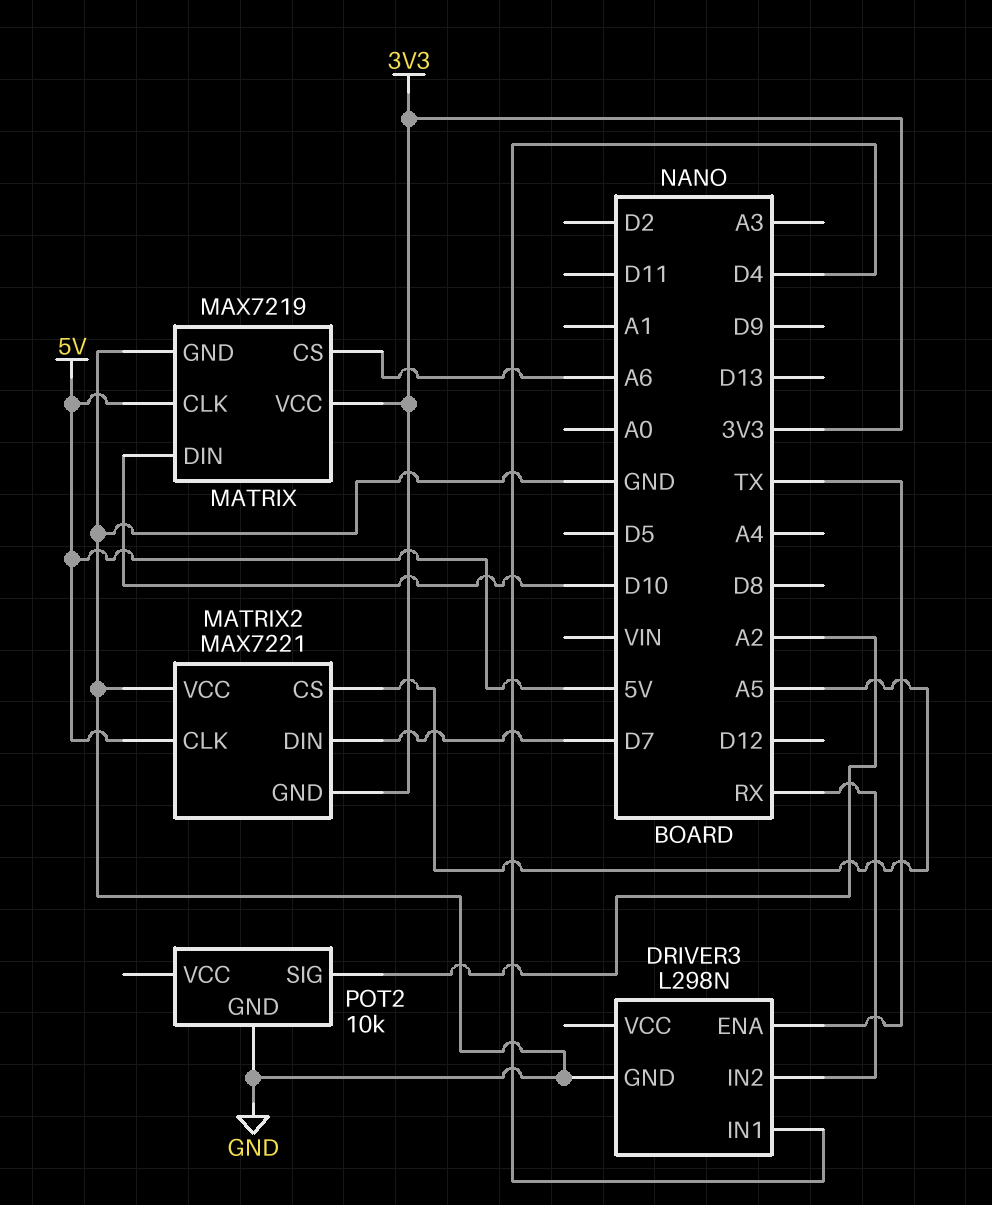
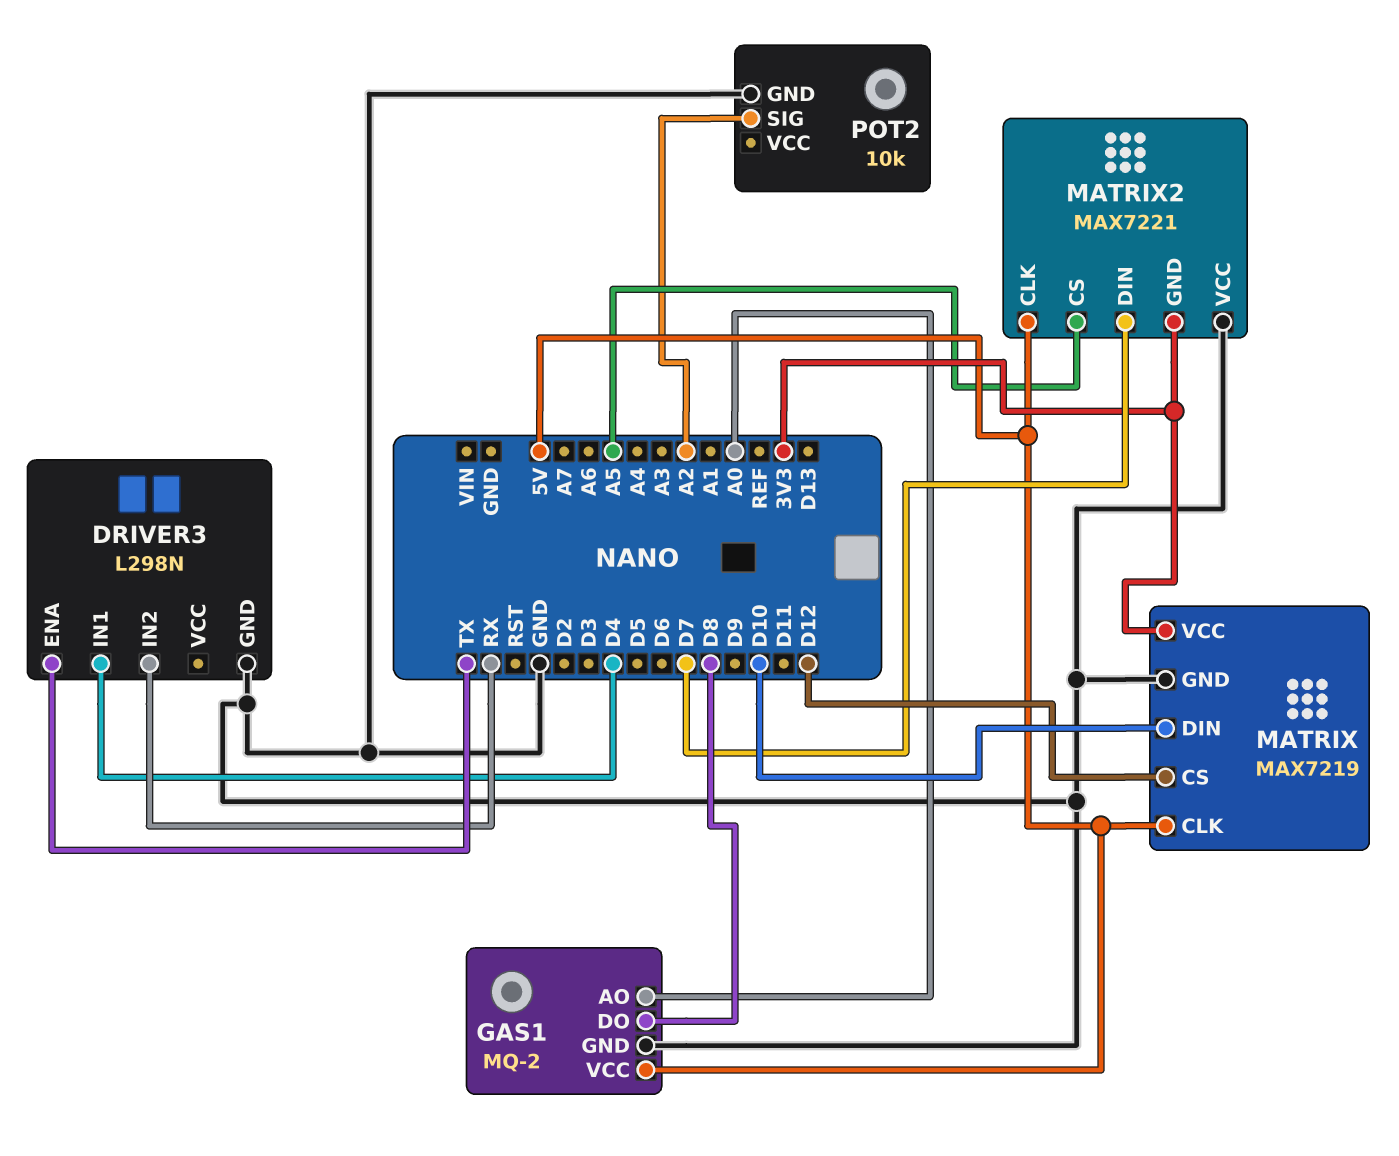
GAS1: none -> MQ-2
GAS1 pin AO: none -> A0
GAS1 pin DO: none -> D8
GAS1 pin GND: none -> GND
GAS1 pin VCC: none -> 5V
MATRIX pin CS: A6 -> D12

